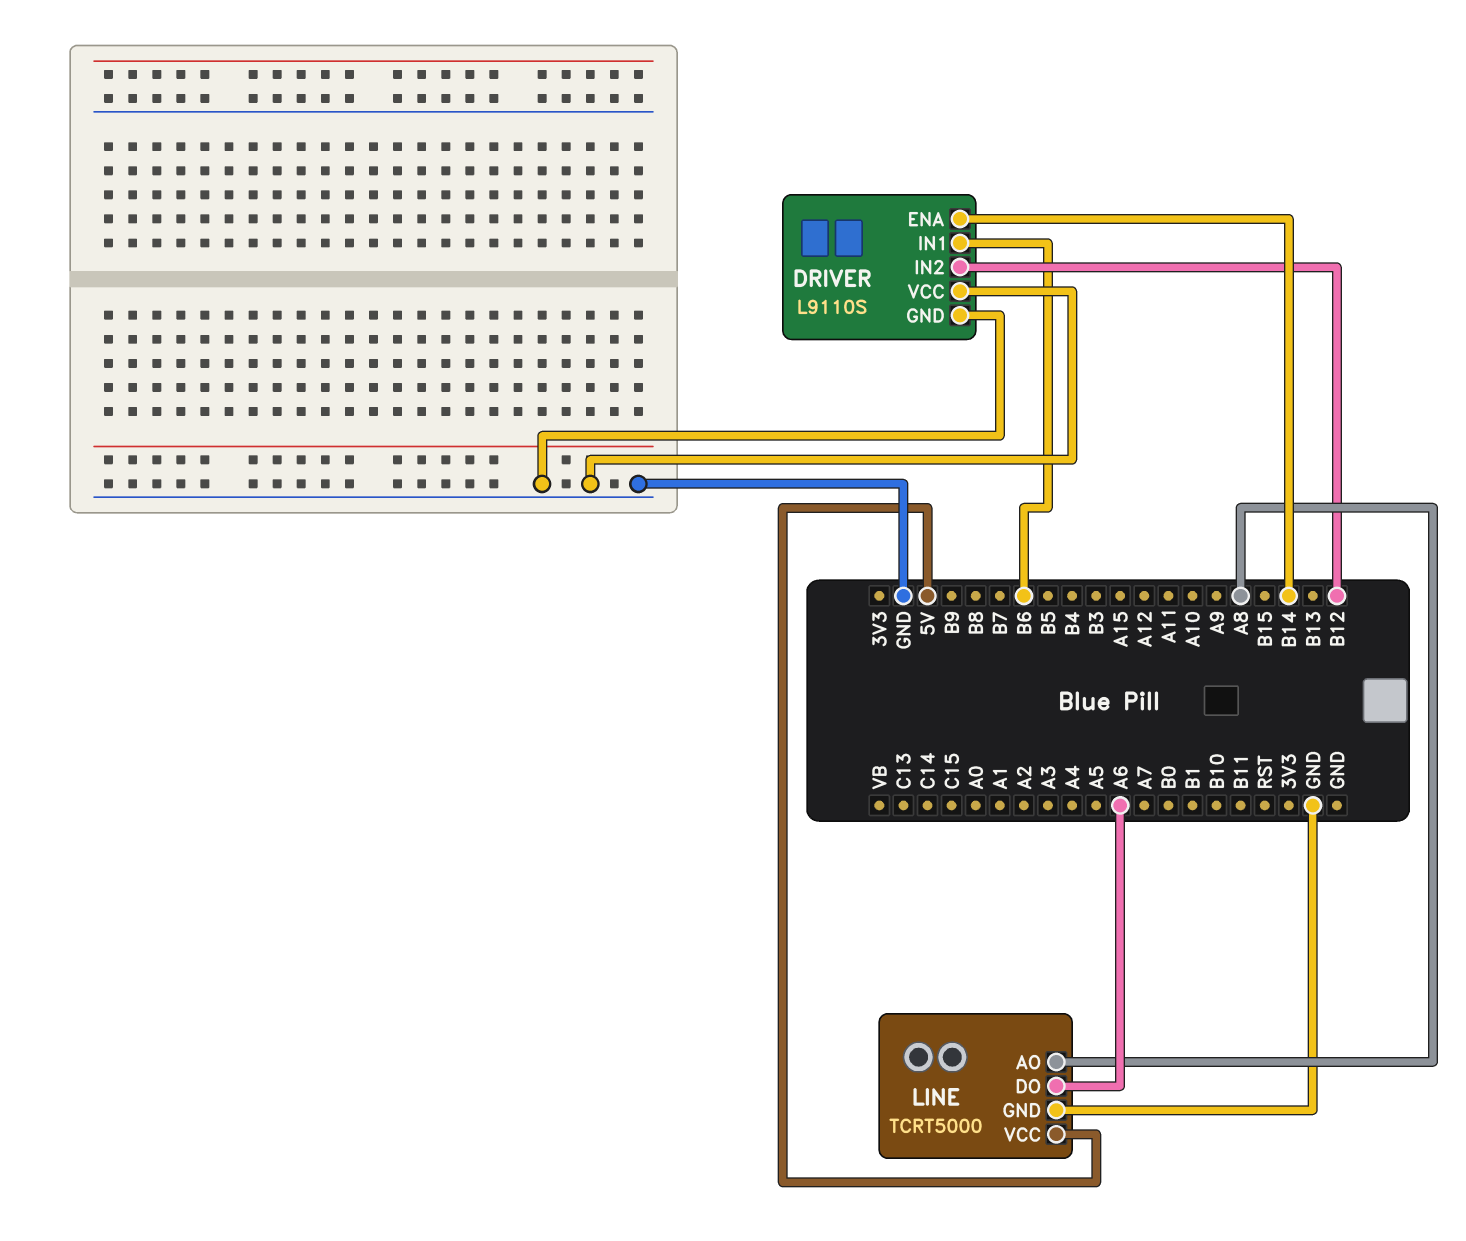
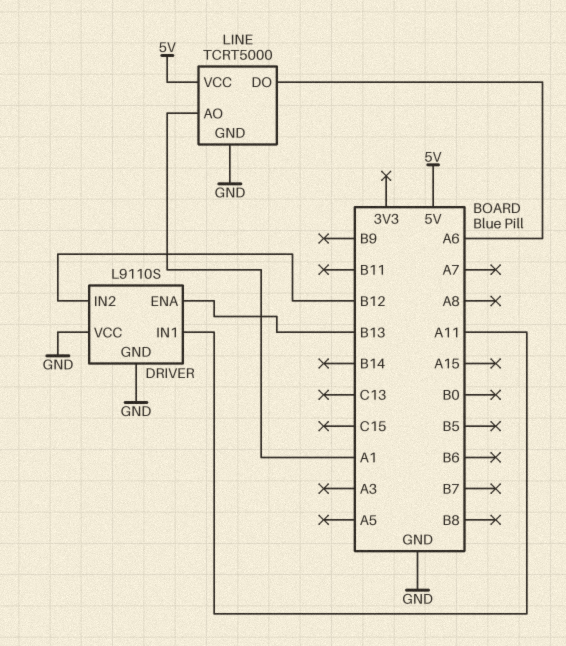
DRIVER pin ENA: B14 -> B13
DRIVER pin IN1: B6 -> A11
LINE pin AO: A8 -> A1

